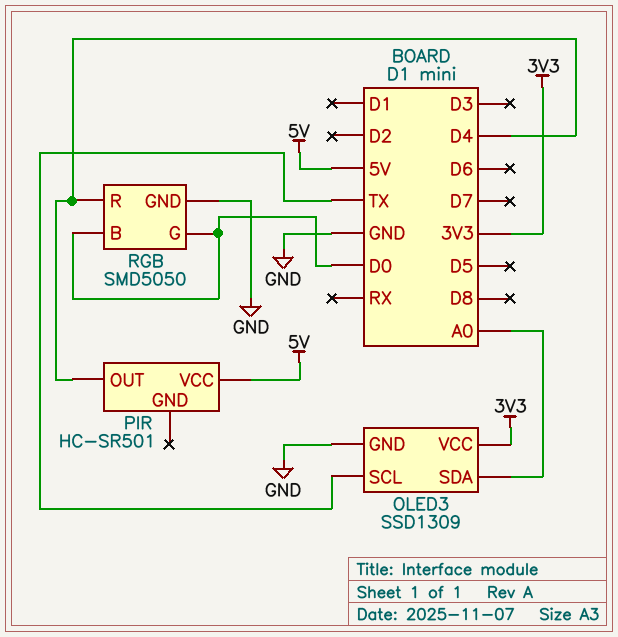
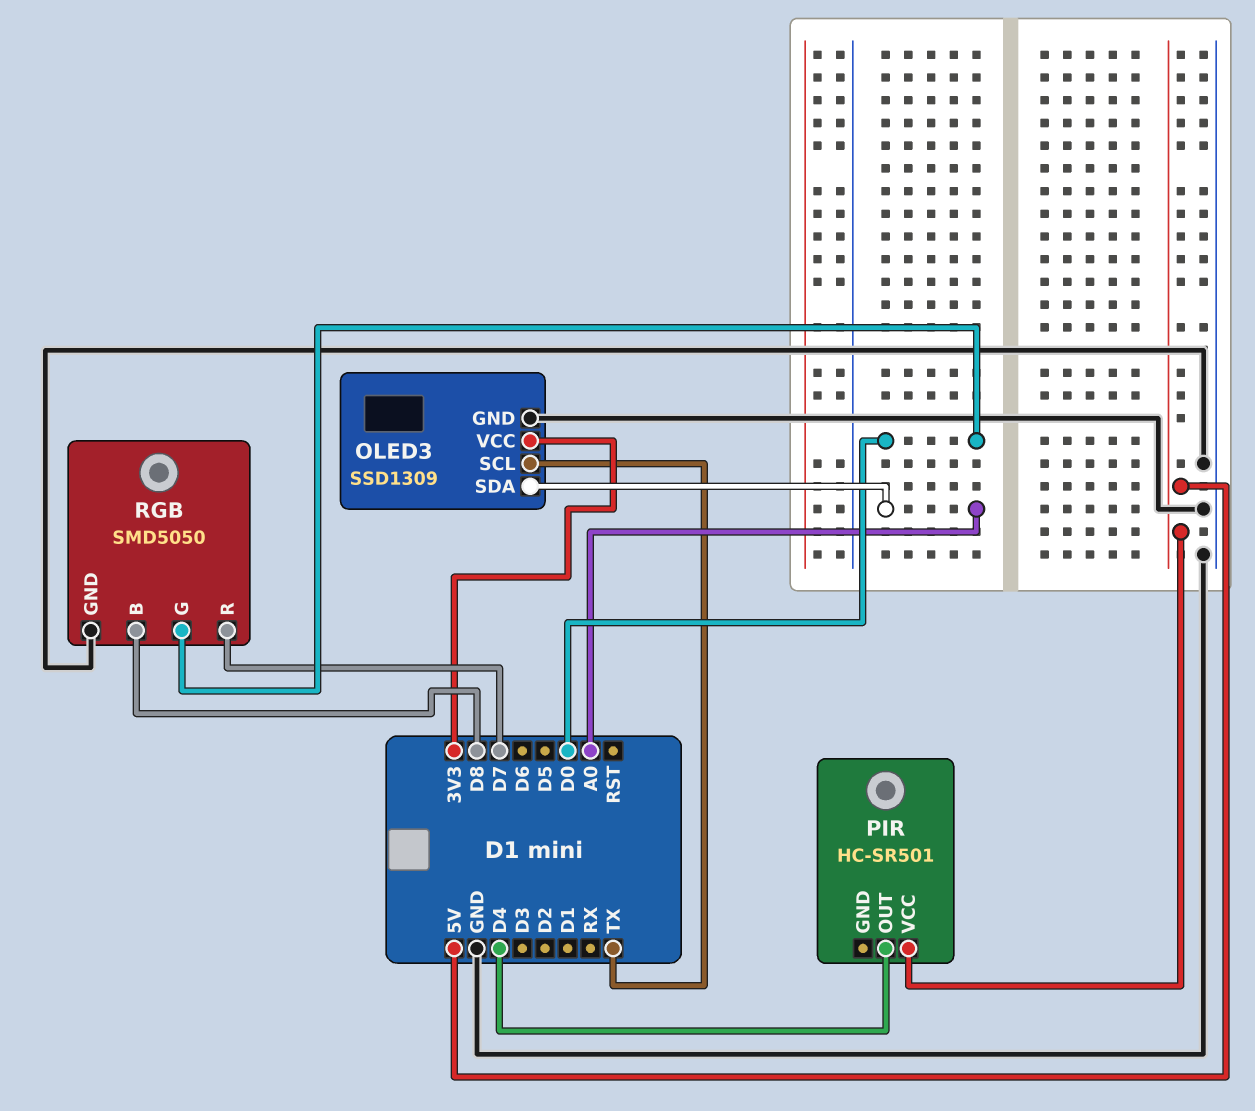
RGB pin B: D0 -> D8
RGB pin R: D4 -> D7

